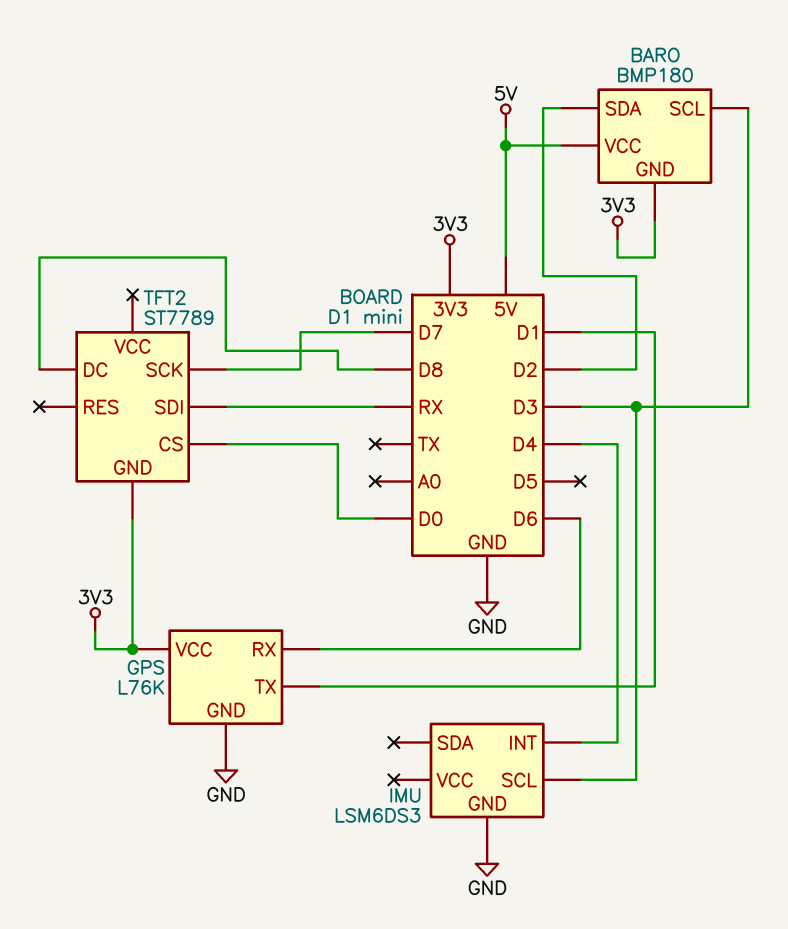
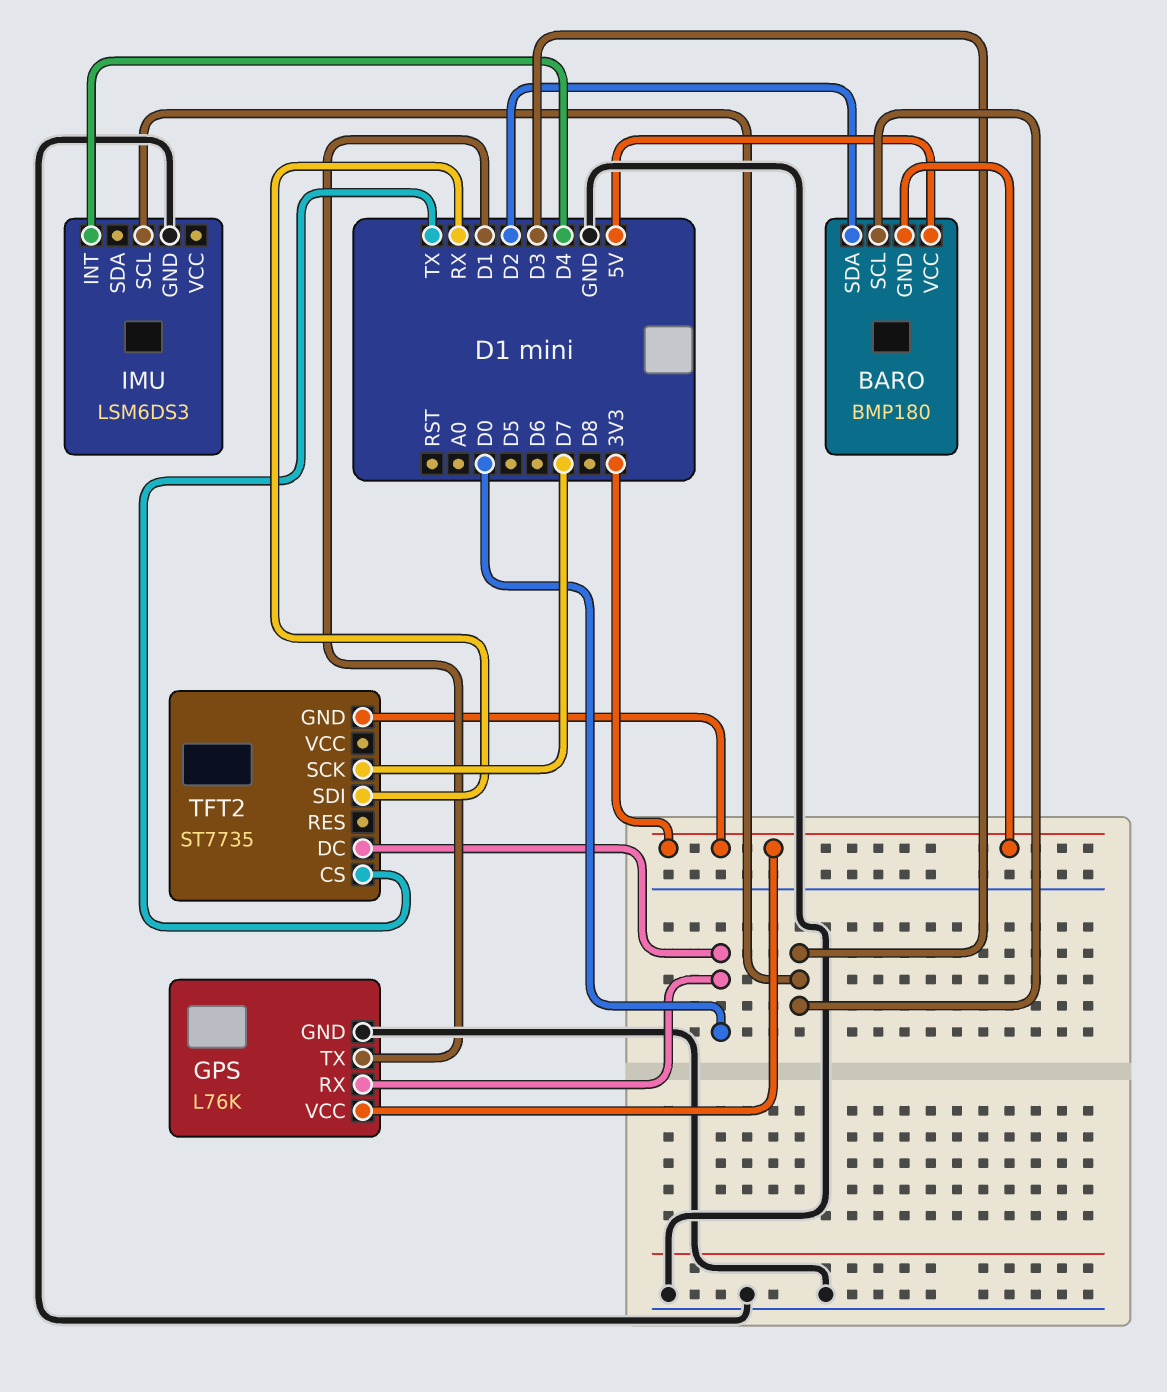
GPS pin RX: D6 -> D0
TFT2: ST7789 -> ST7735
TFT2 pin CS: D0 -> TX
TFT2 pin DC: D8 -> D0

